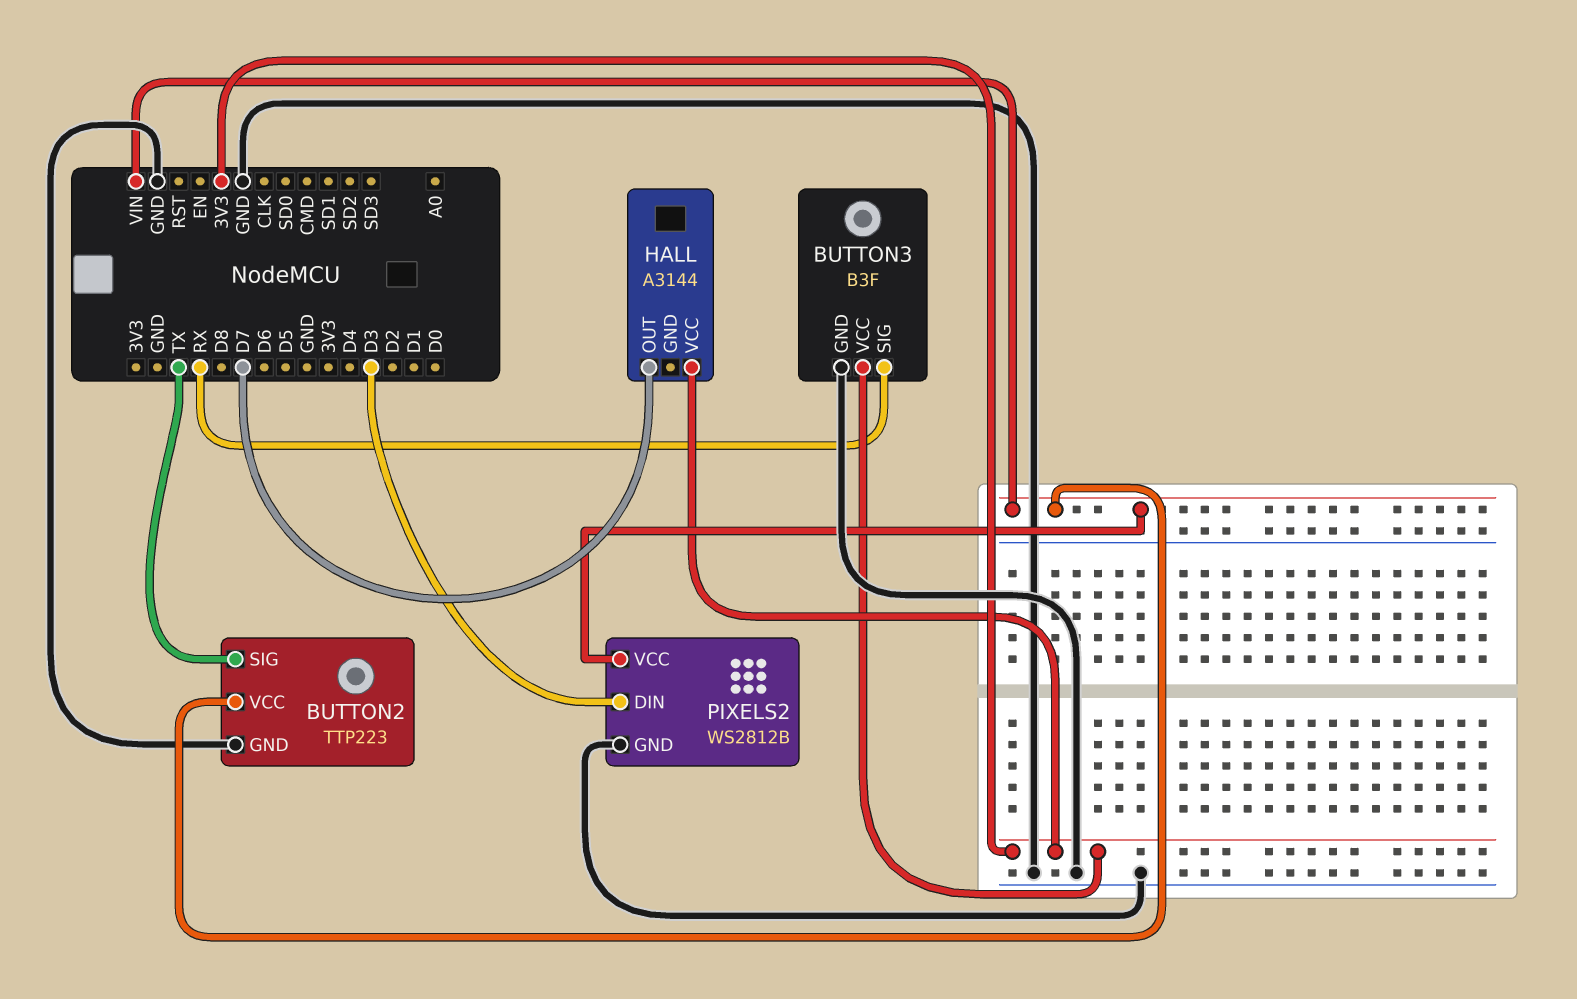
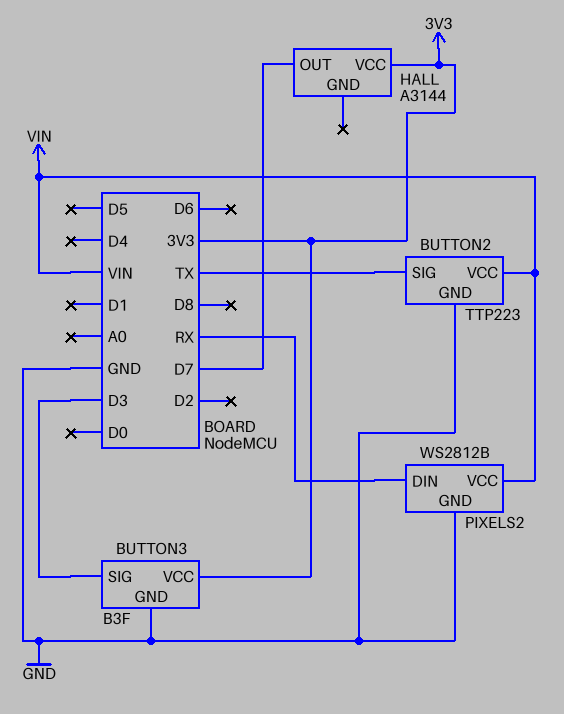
BUTTON3 pin SIG: RX -> D3
PIXELS2 pin DIN: D3 -> RX

